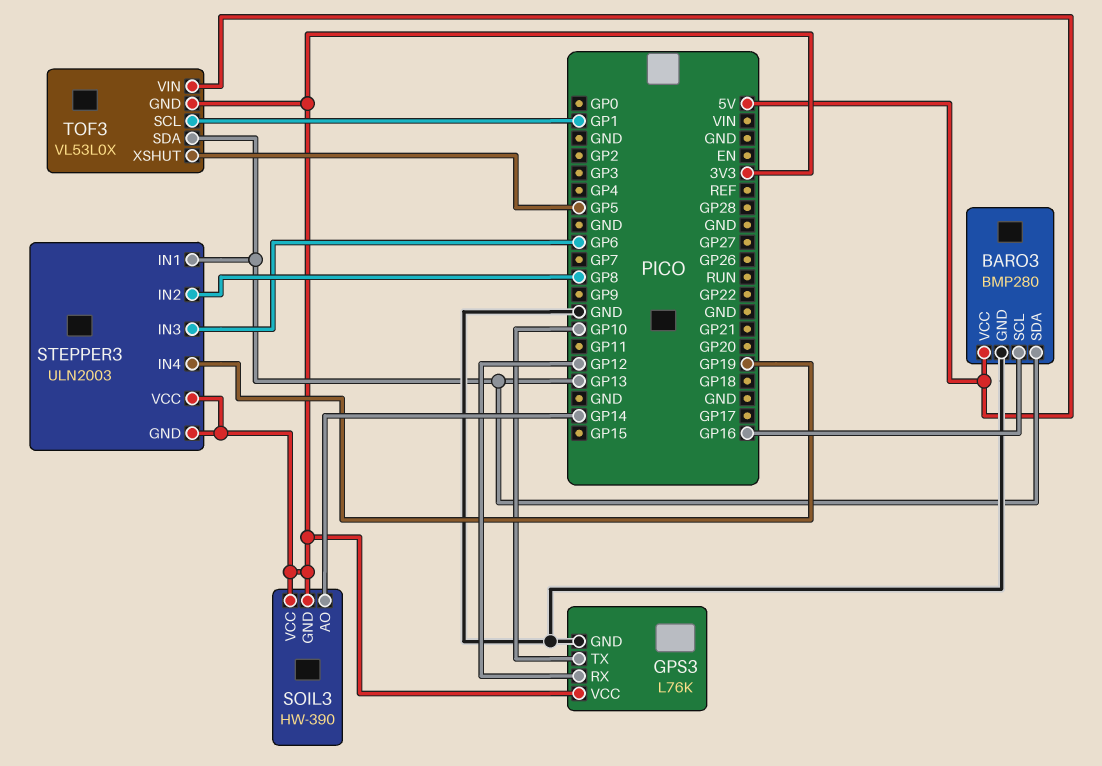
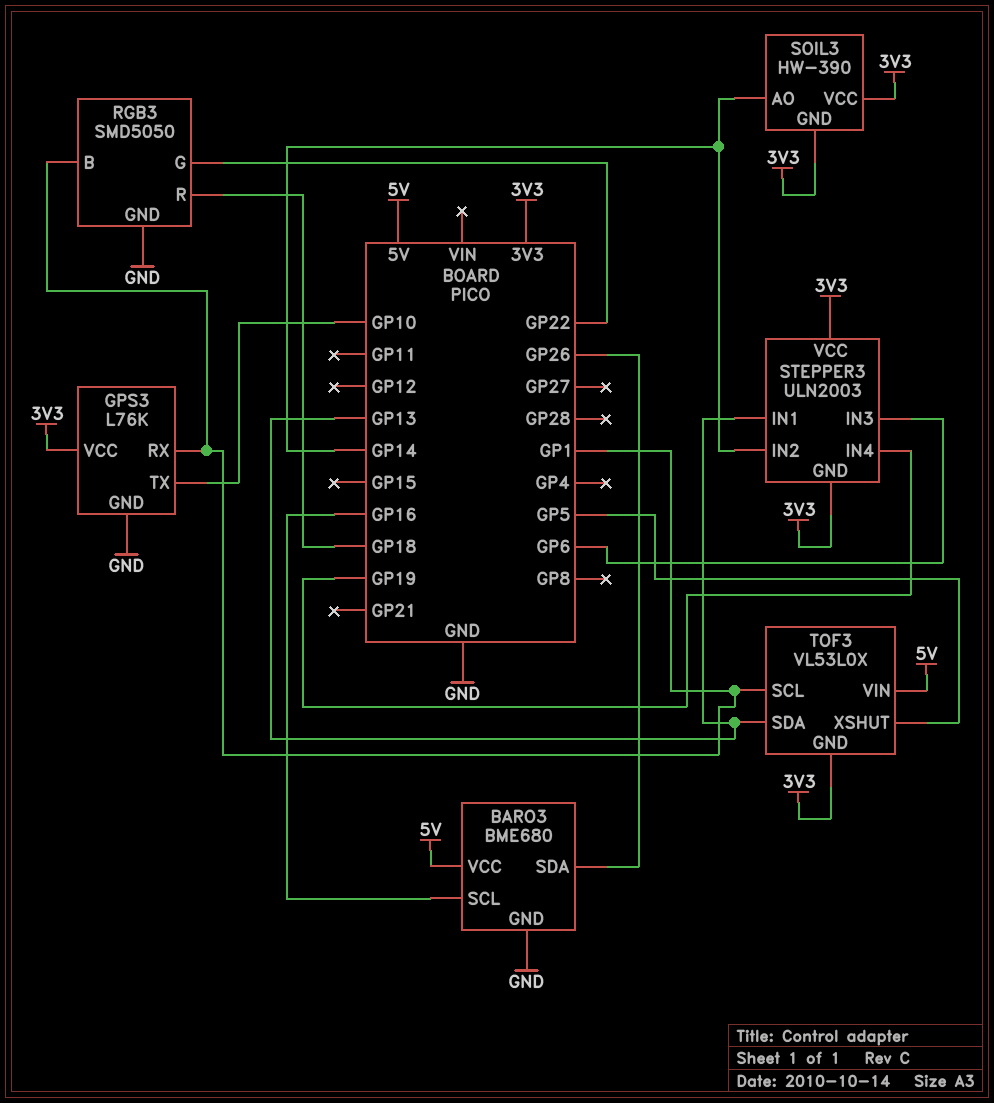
BARO3: BMP280 -> BME680
BARO3 pin SDA: GP13 -> GP26
GPS3 pin RX: GP12 -> GP1
RGB3: none -> SMD5050
RGB3 pin B: none -> GP1
RGB3 pin G: none -> GP22
RGB3 pin GND: none -> GND
RGB3 pin R: none -> GP18
STEPPER3 pin IN2: GP8 -> GP14

